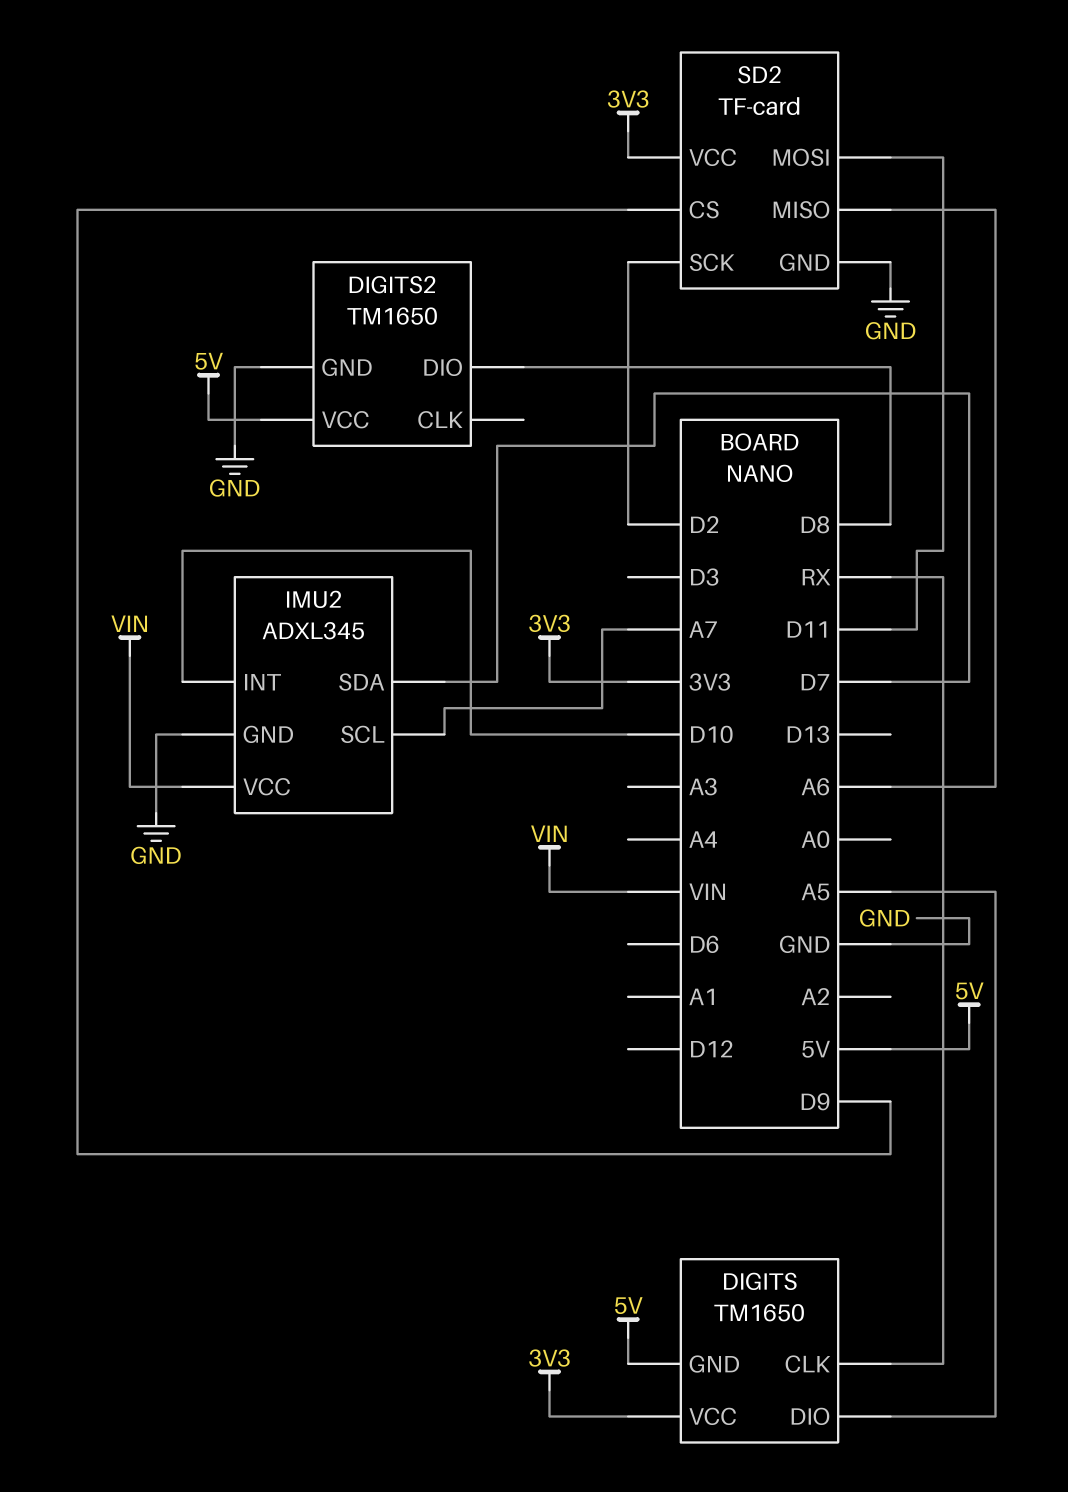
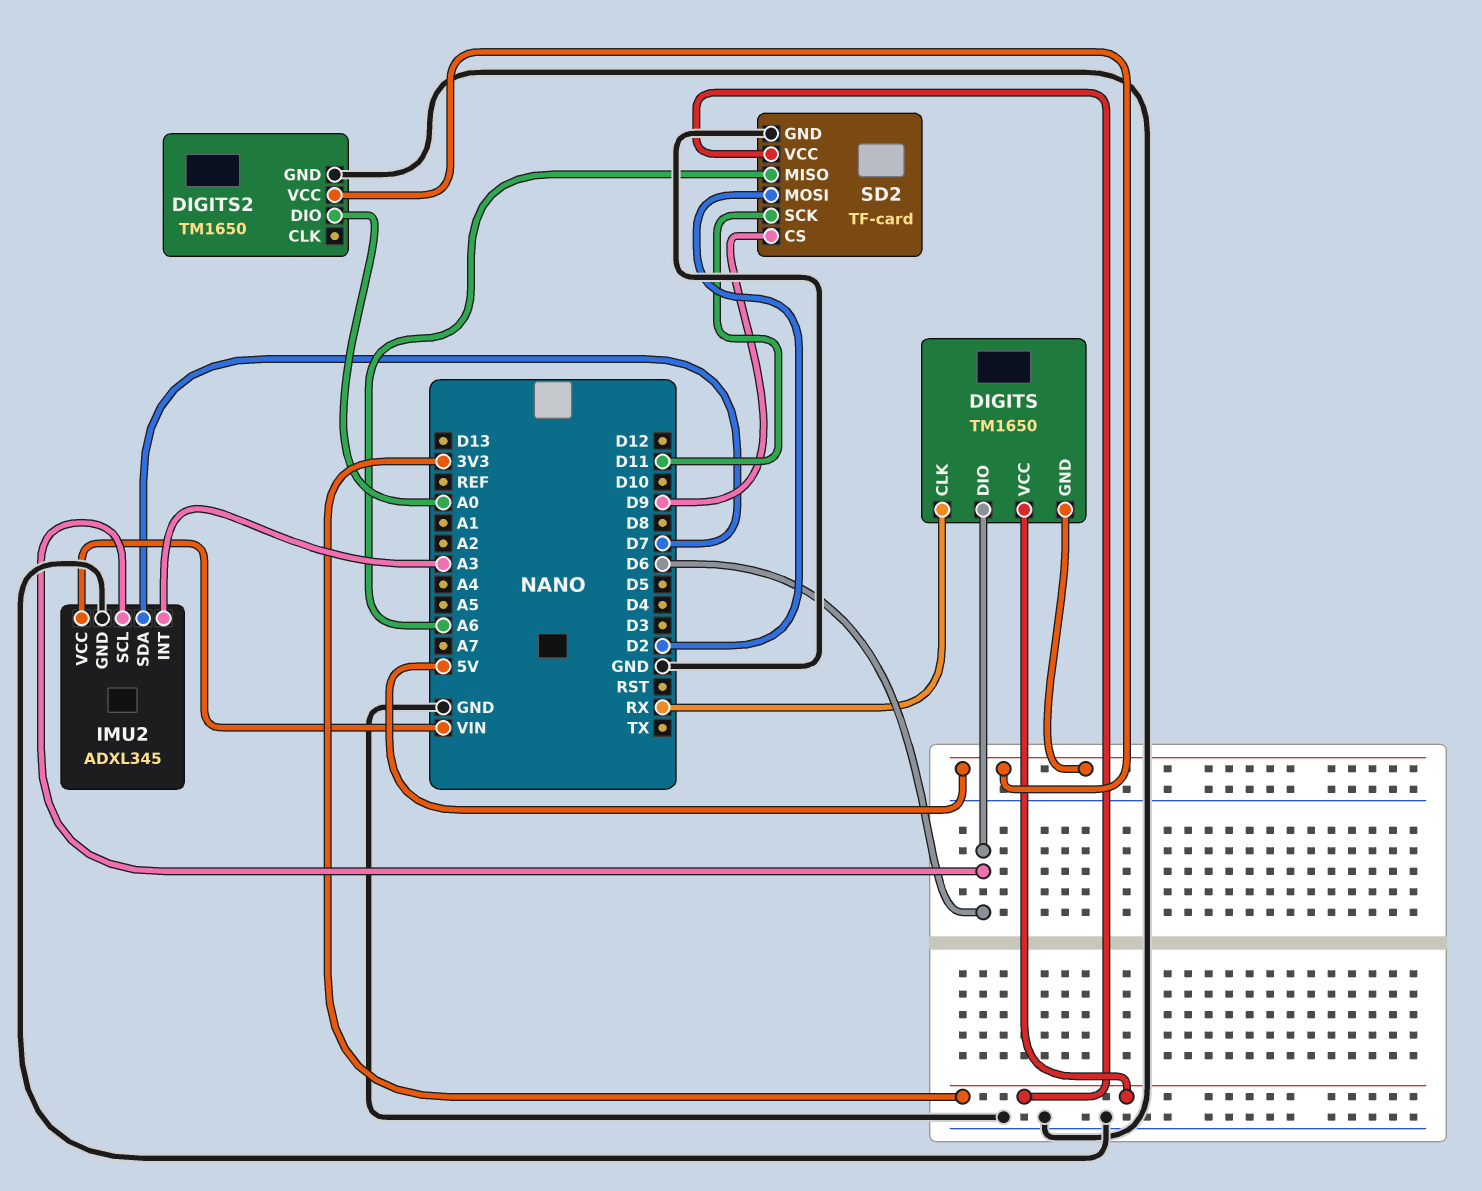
DIGITS pin DIO: A5 -> D6
DIGITS2 pin DIO: D8 -> A0
IMU2 pin INT: D10 -> A3
IMU2 pin SCL: A7 -> D6
SD2 pin MOSI: D11 -> D2
SD2 pin SCK: D2 -> D11

